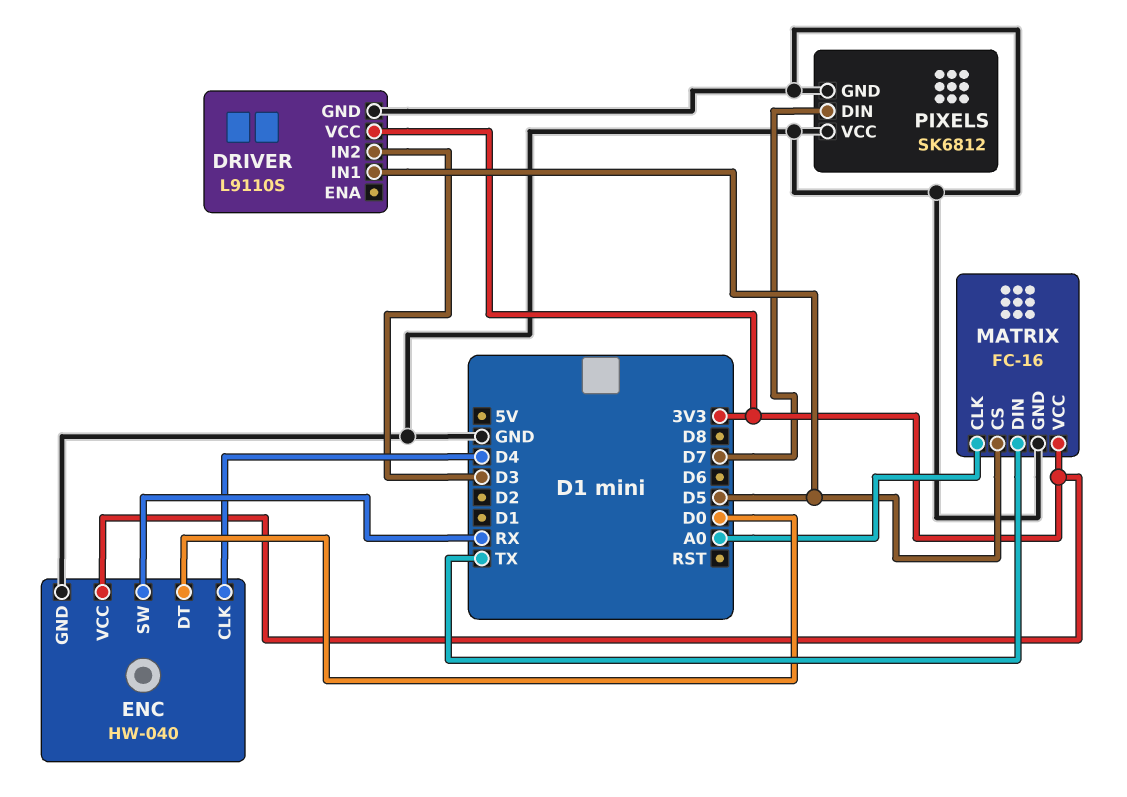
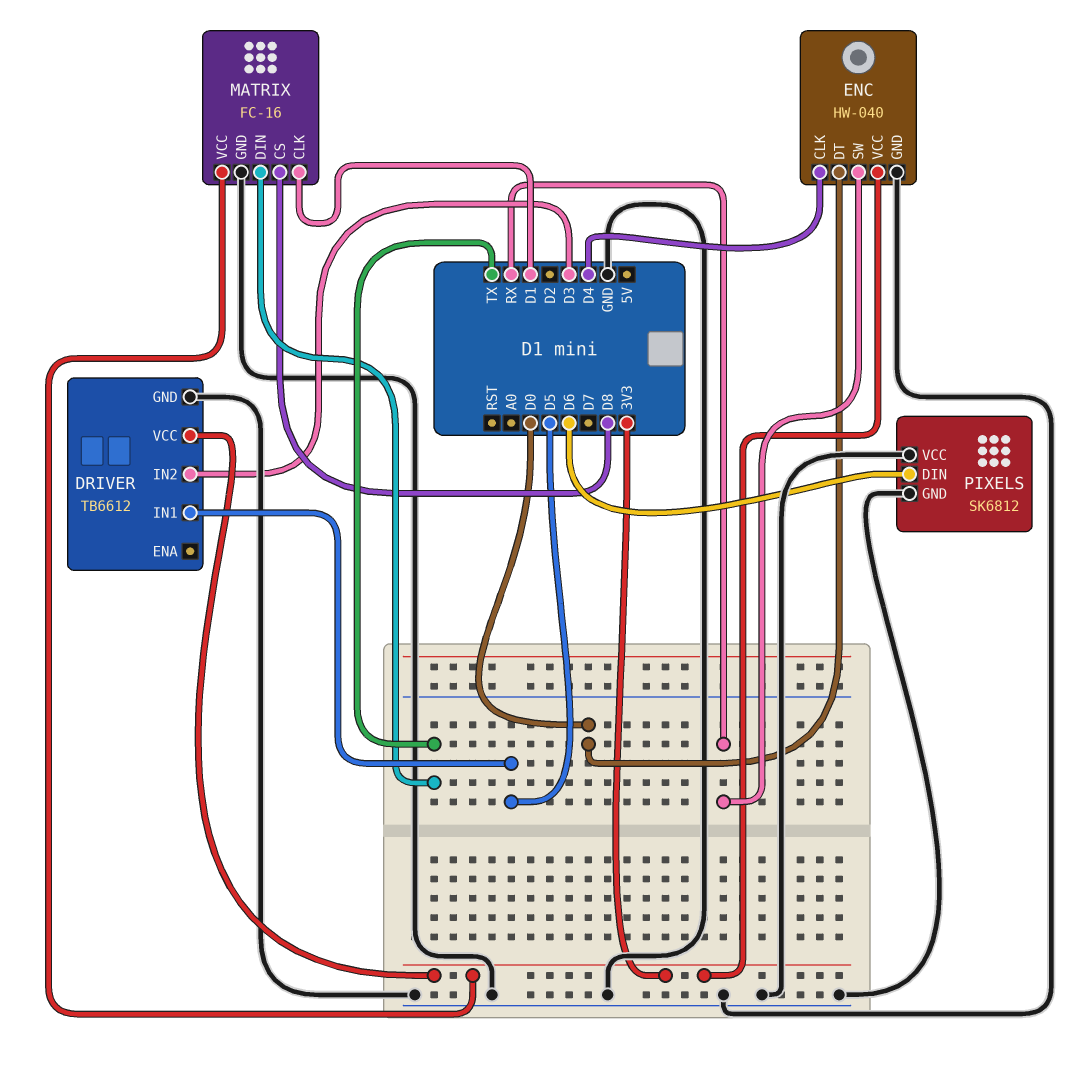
DRIVER: L9110S -> TB6612
MATRIX pin CLK: A0 -> D1
MATRIX pin CS: D5 -> D8
PIXELS pin DIN: D7 -> D6

